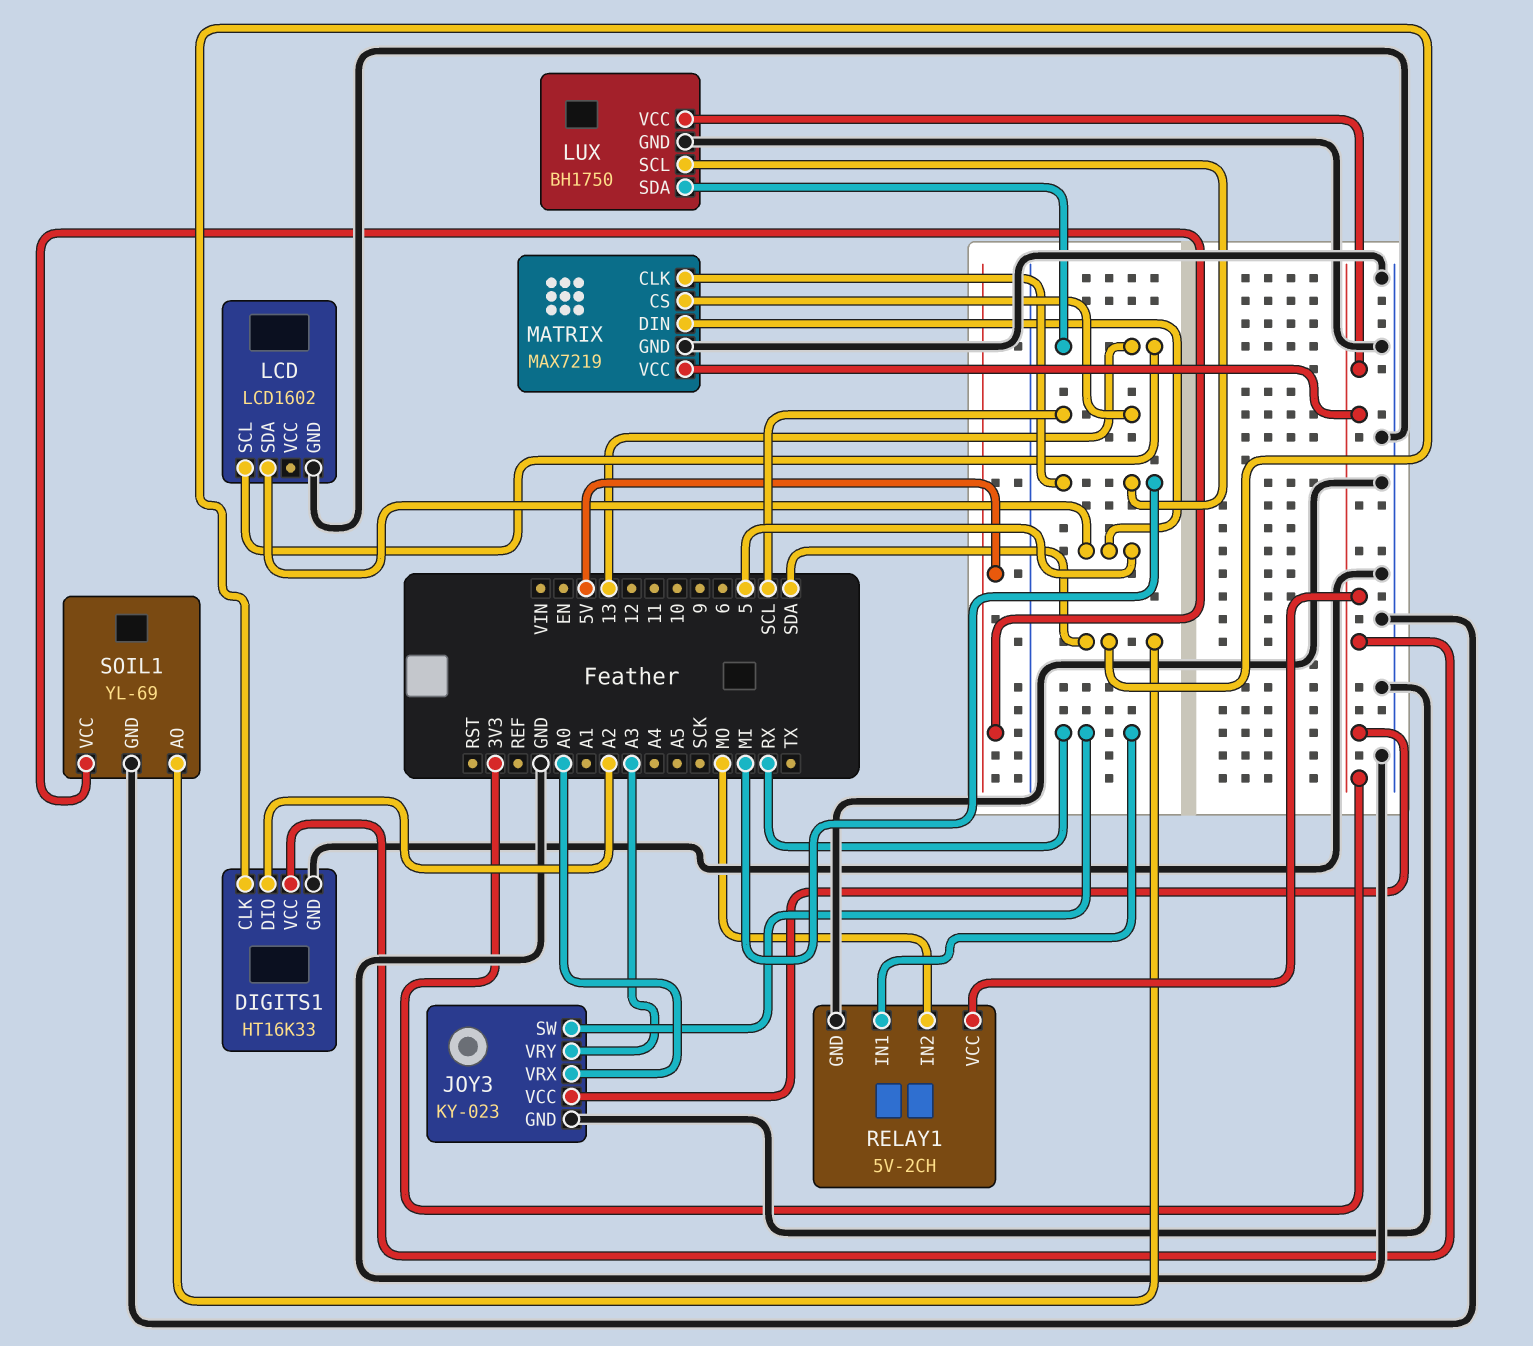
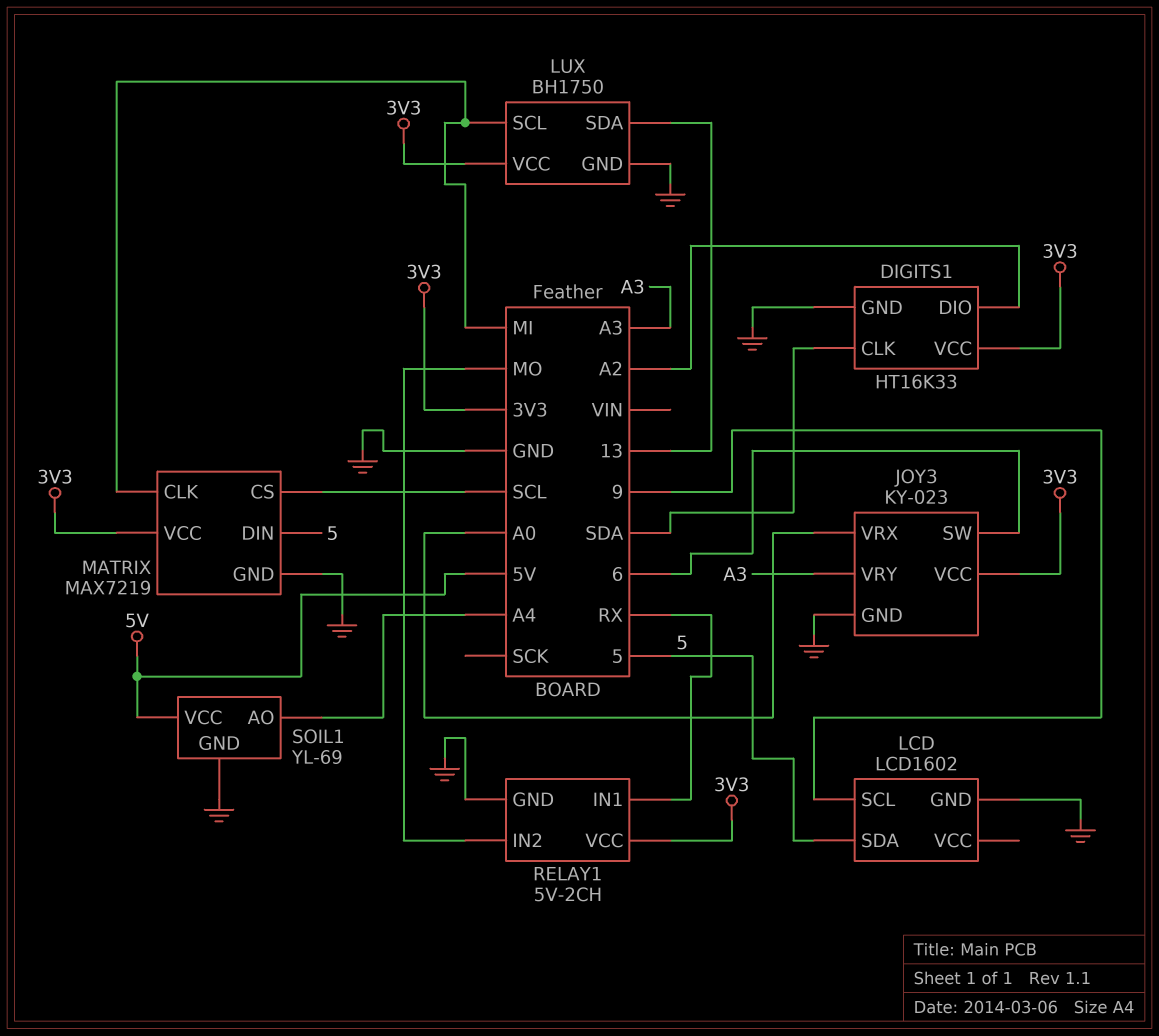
JOY3 pin SW: RX -> 6
LCD pin SCL: 13 -> 9
SOIL1 pin AO: SDA -> A4

